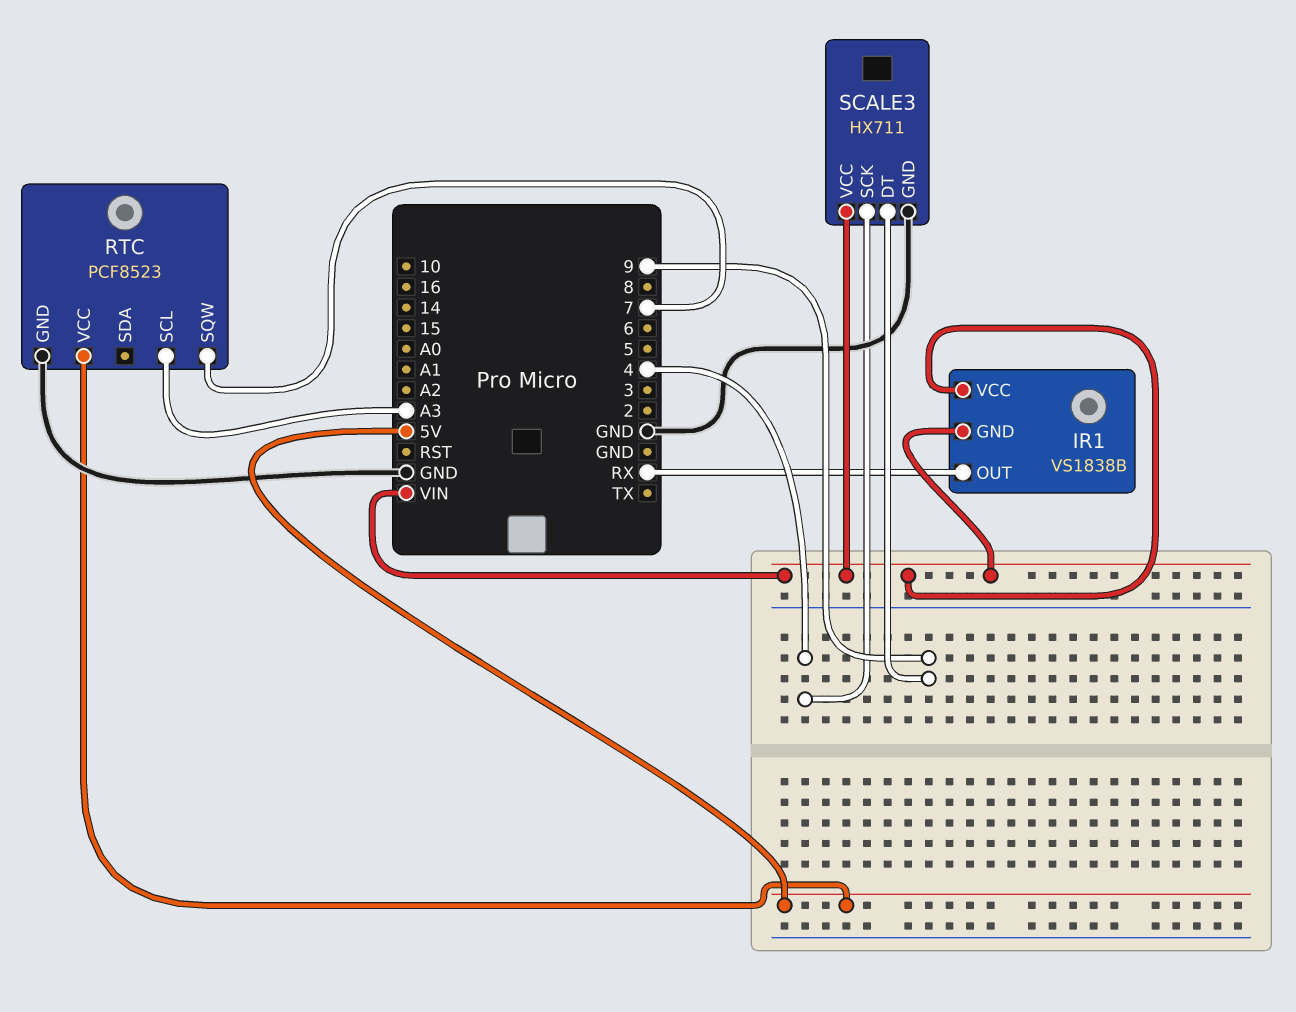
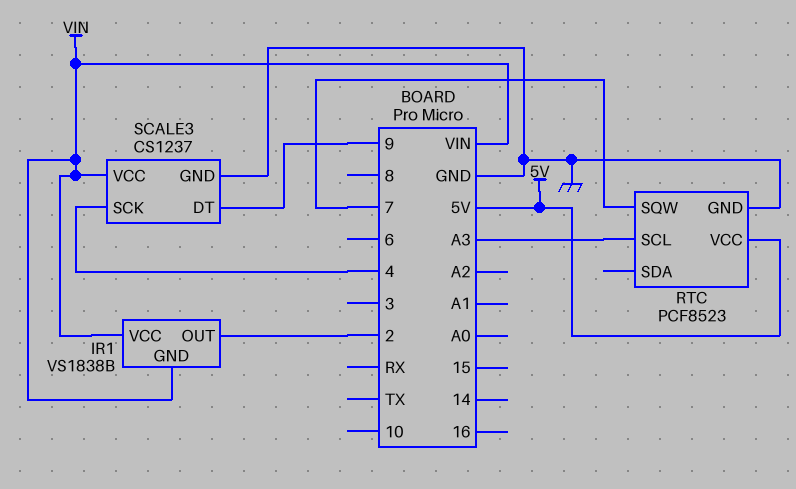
IR1 pin OUT: RX -> 2
SCALE3: HX711 -> CS1237

